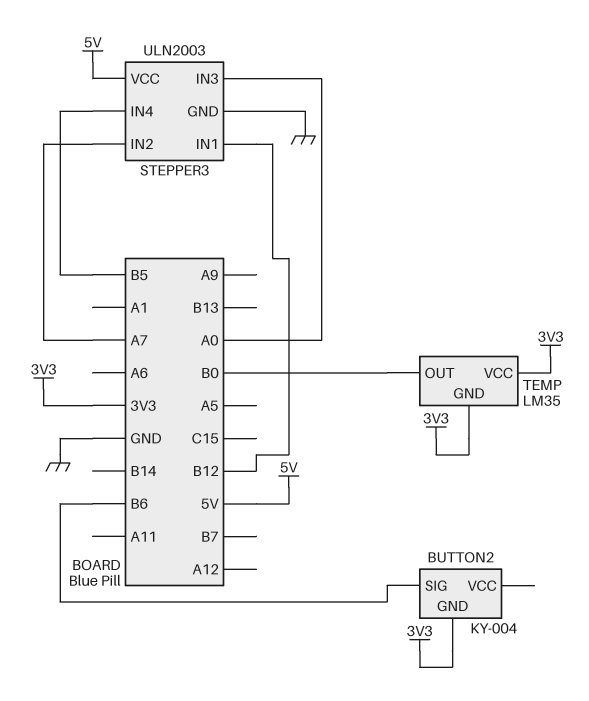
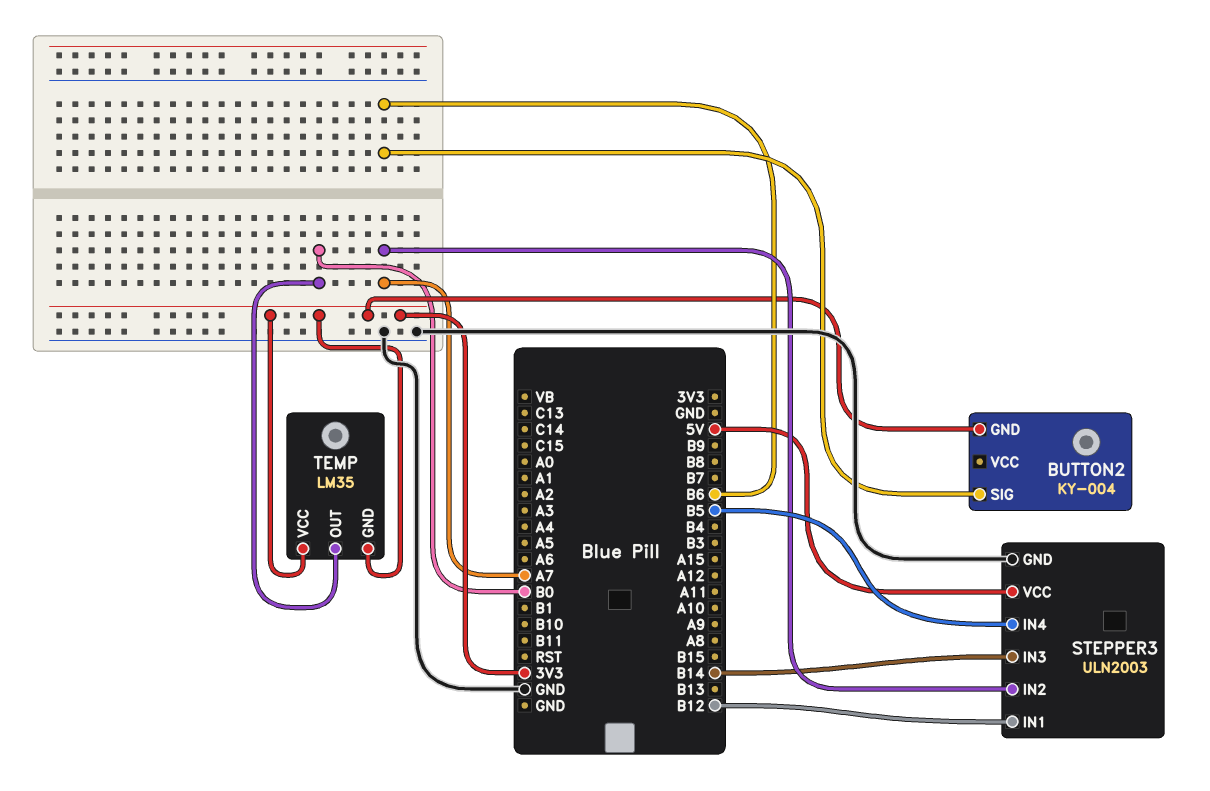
STEPPER3 pin IN3: A0 -> B14

